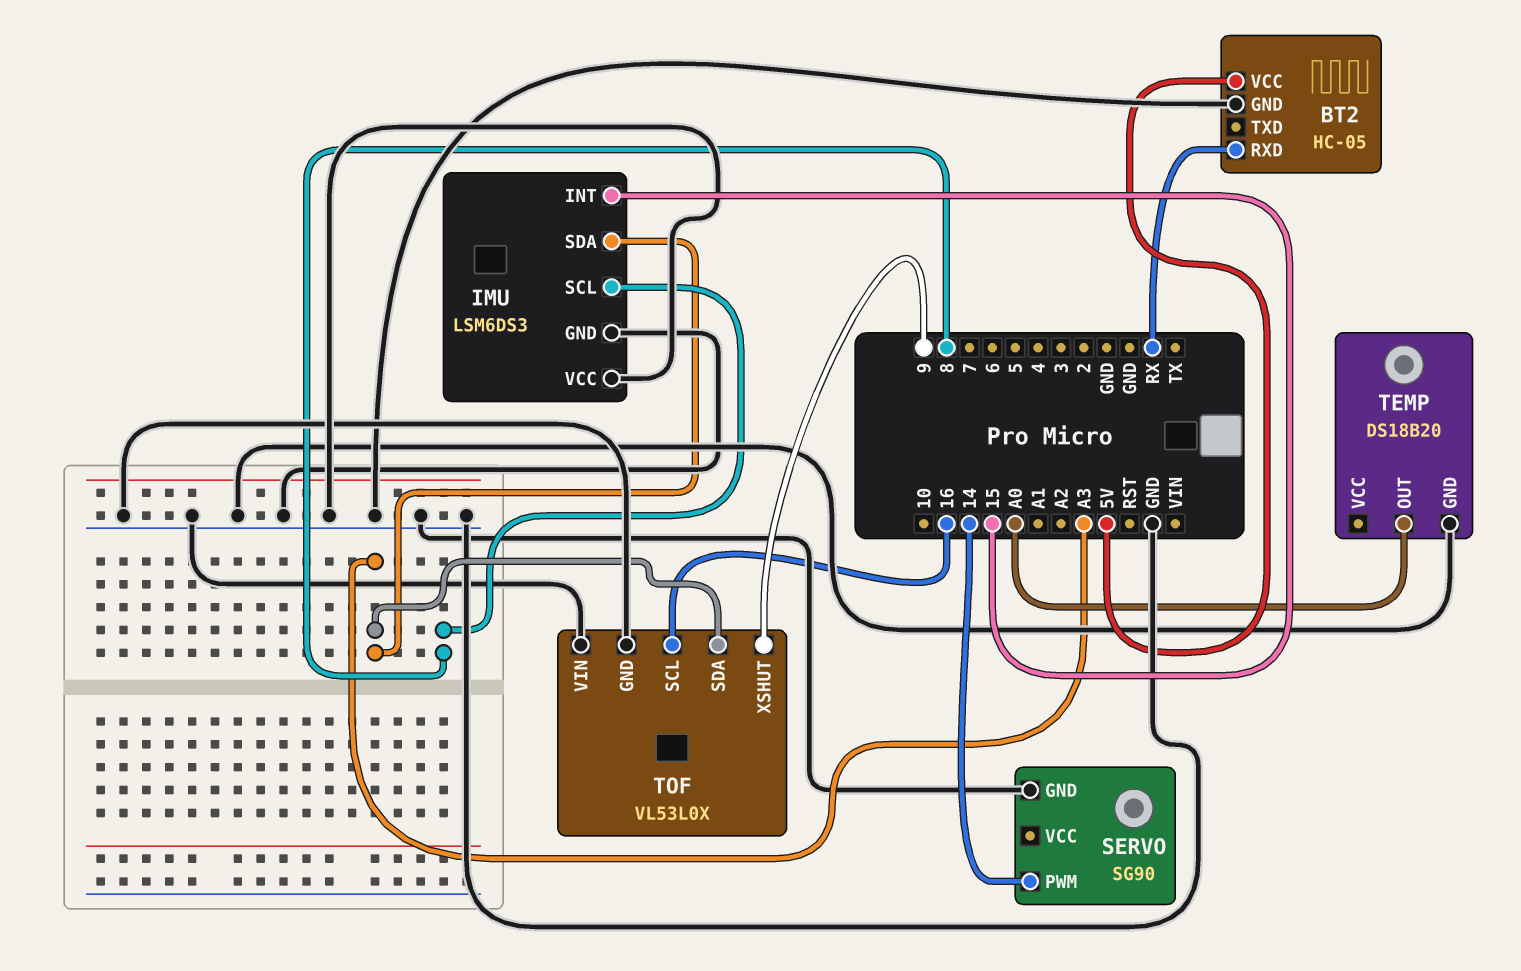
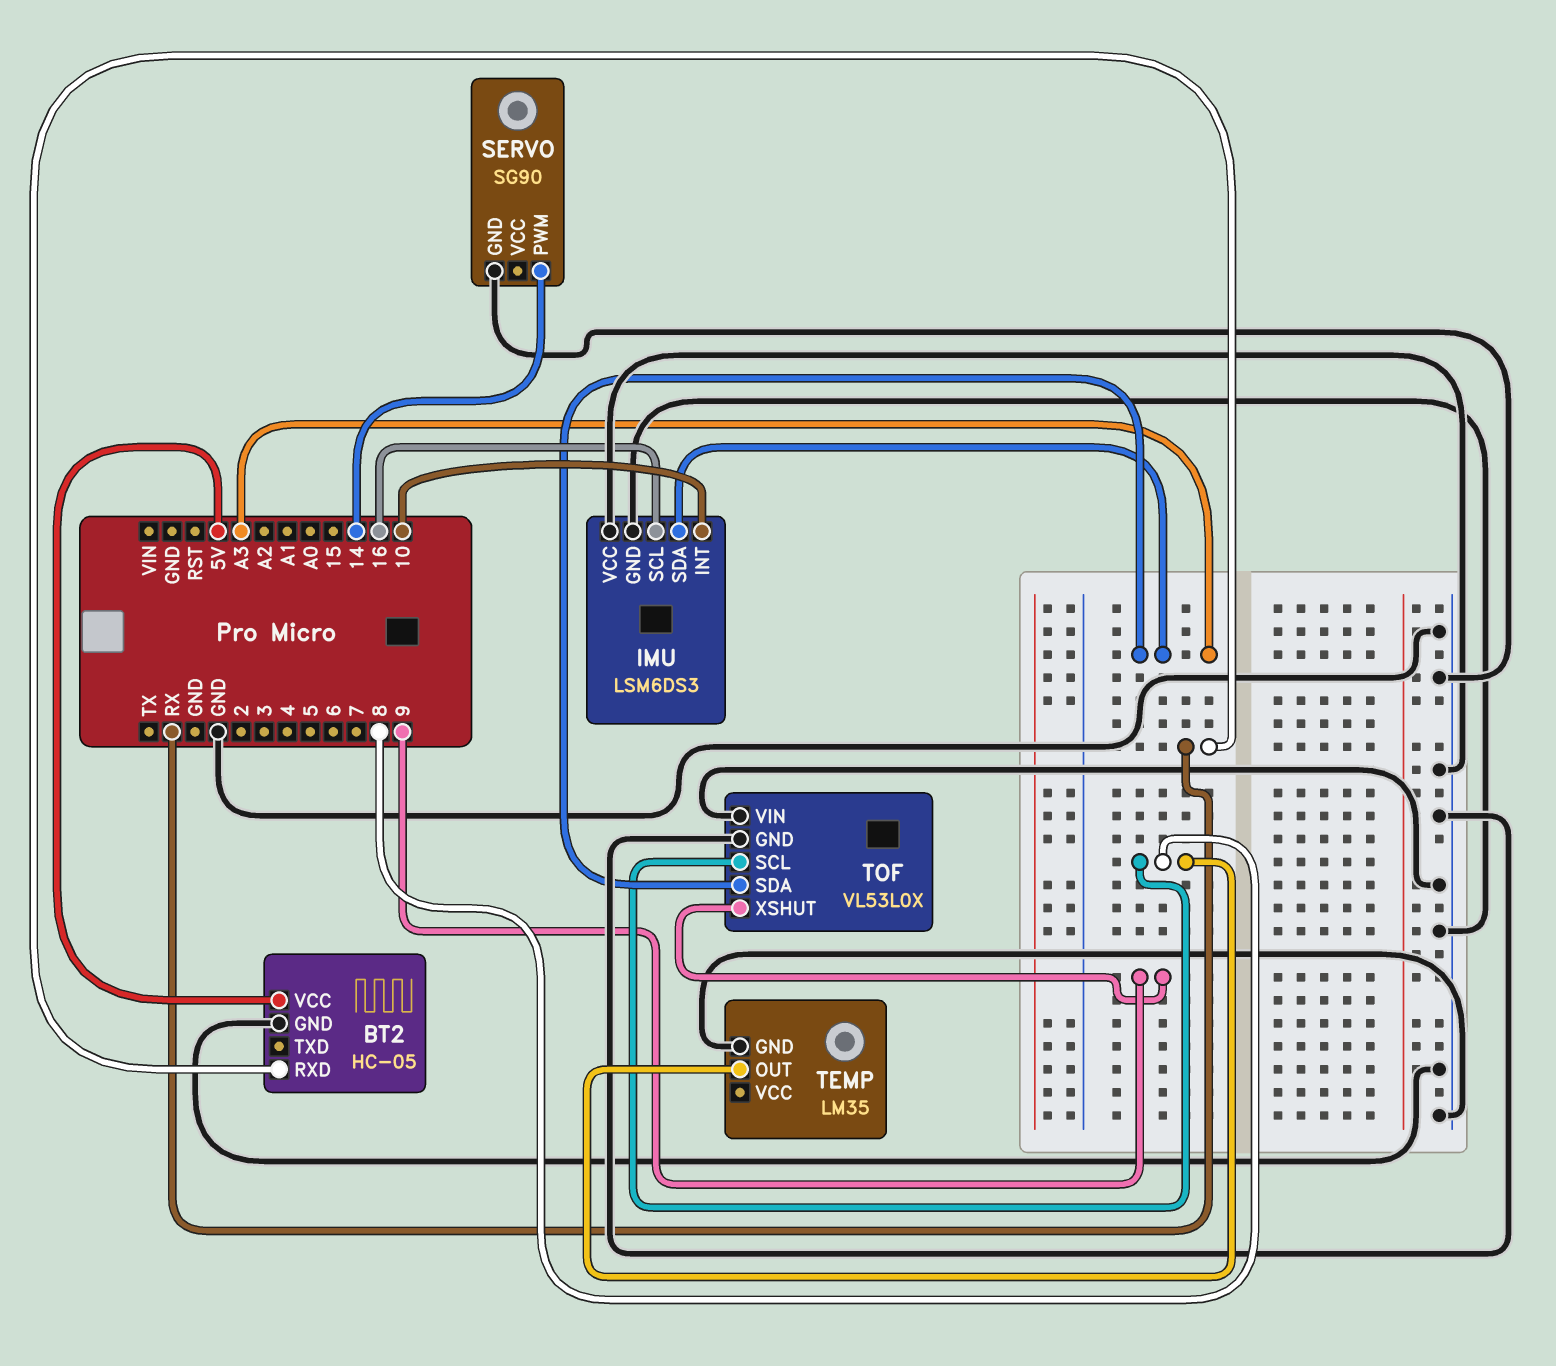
IMU pin INT: 15 -> 10
IMU pin SCL: 8 -> 16
TEMP: DS18B20 -> LM35
TEMP pin OUT: A0 -> 8
TOF pin SCL: 16 -> 8

